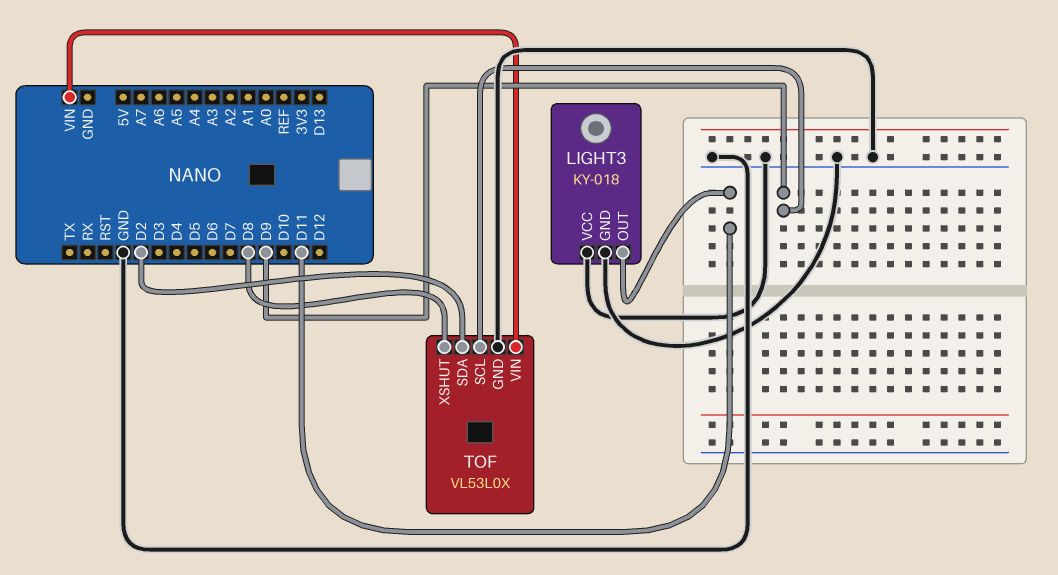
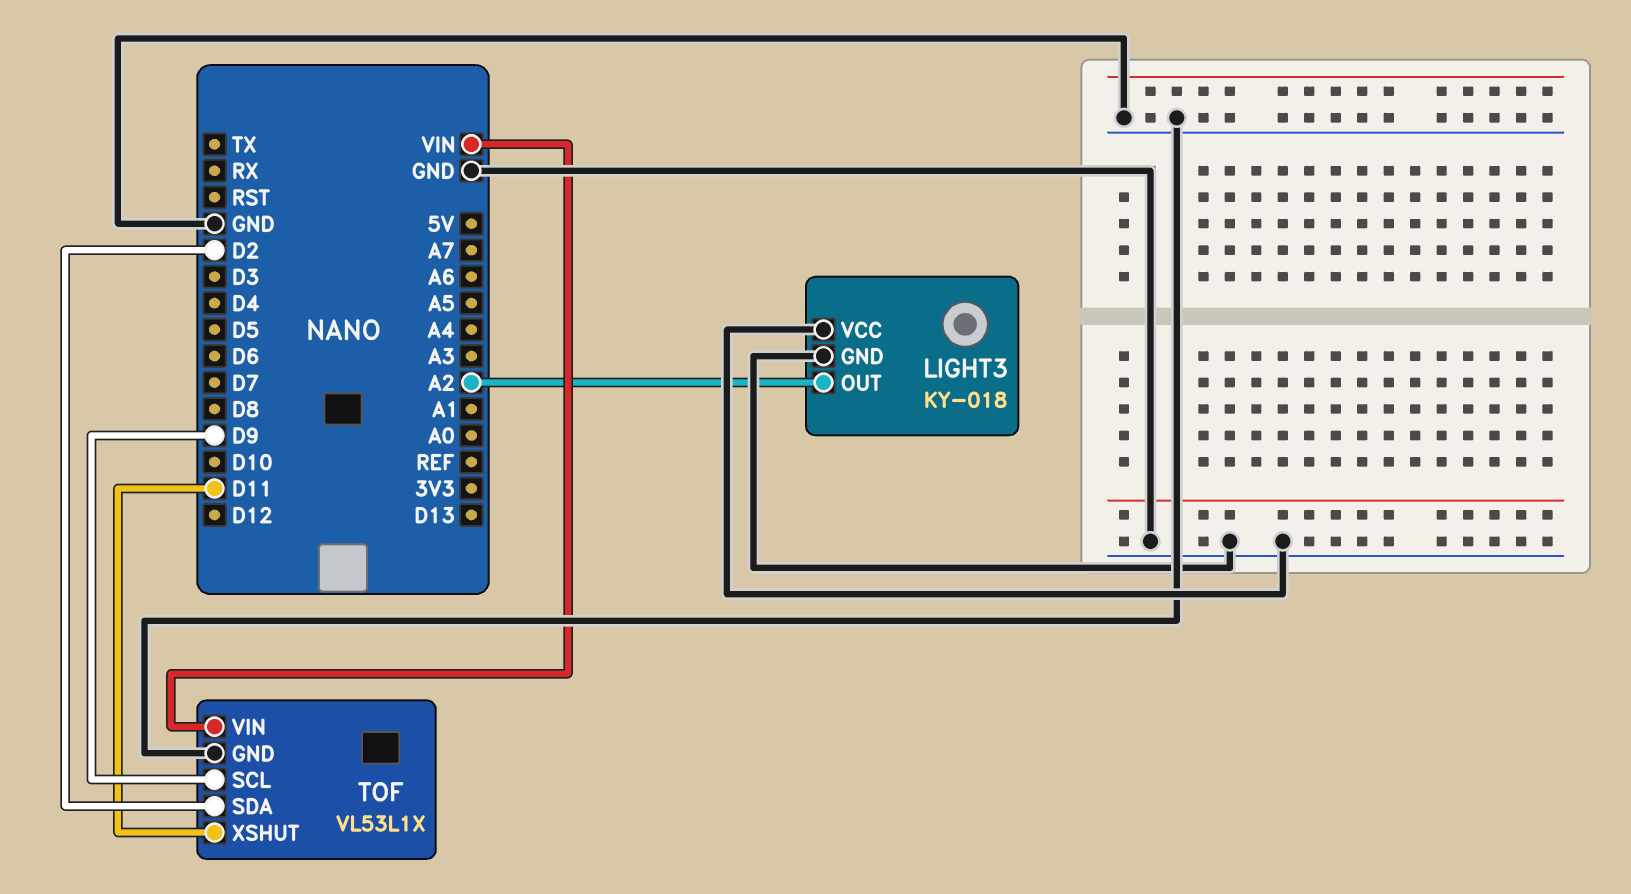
LIGHT3 pin OUT: D11 -> A2
TOF: VL53L0X -> VL53L1X
TOF pin XSHUT: D8 -> D11

